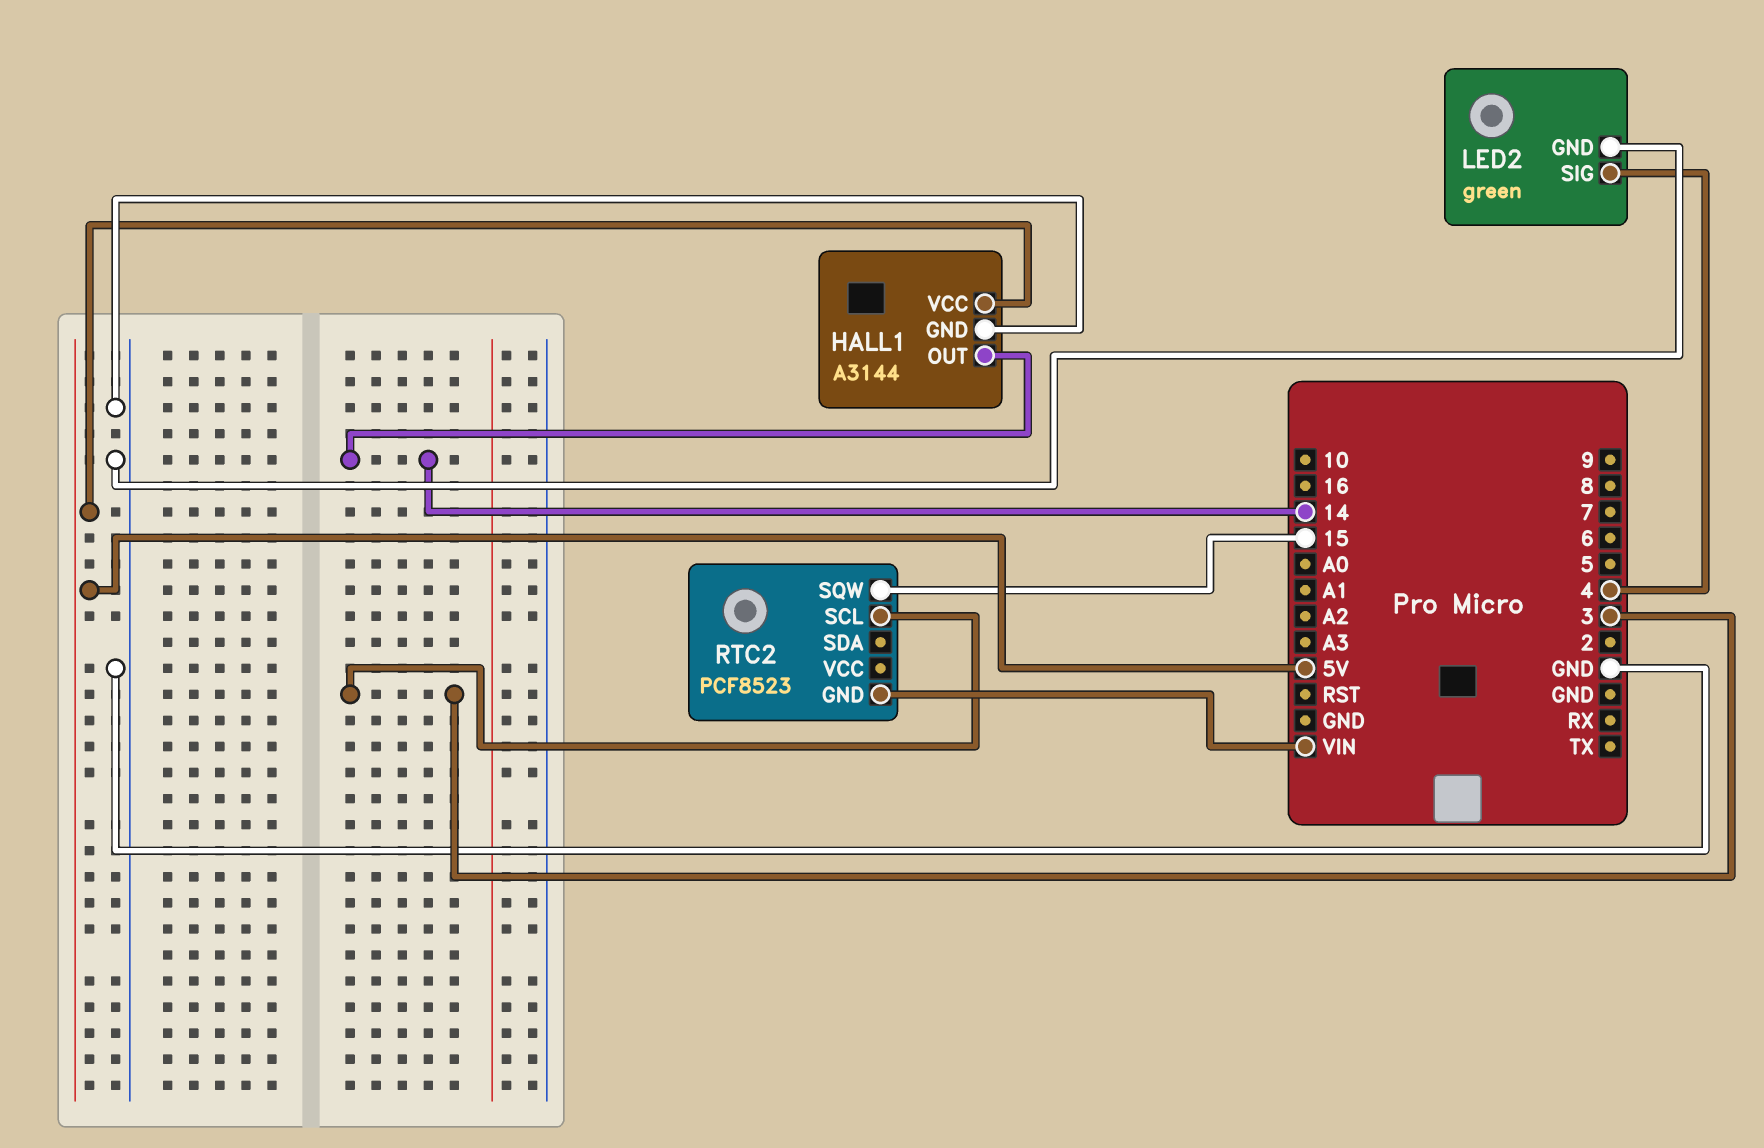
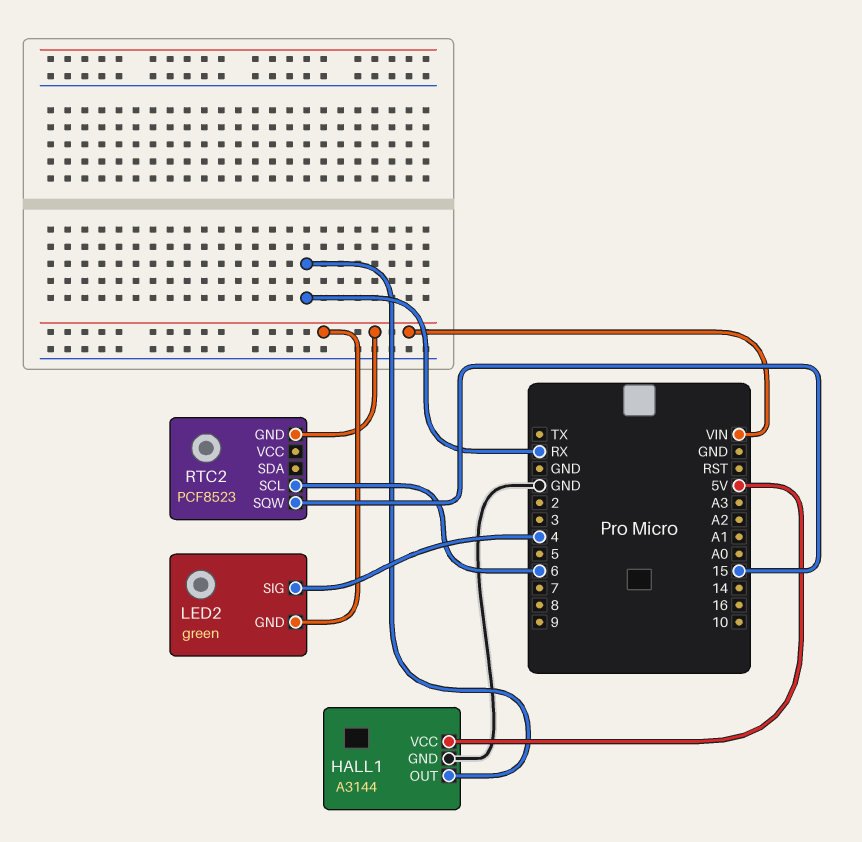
HALL1 pin OUT: 14 -> RX
LED2 pin GND: GND -> VIN
RTC2 pin SCL: 3 -> 6

